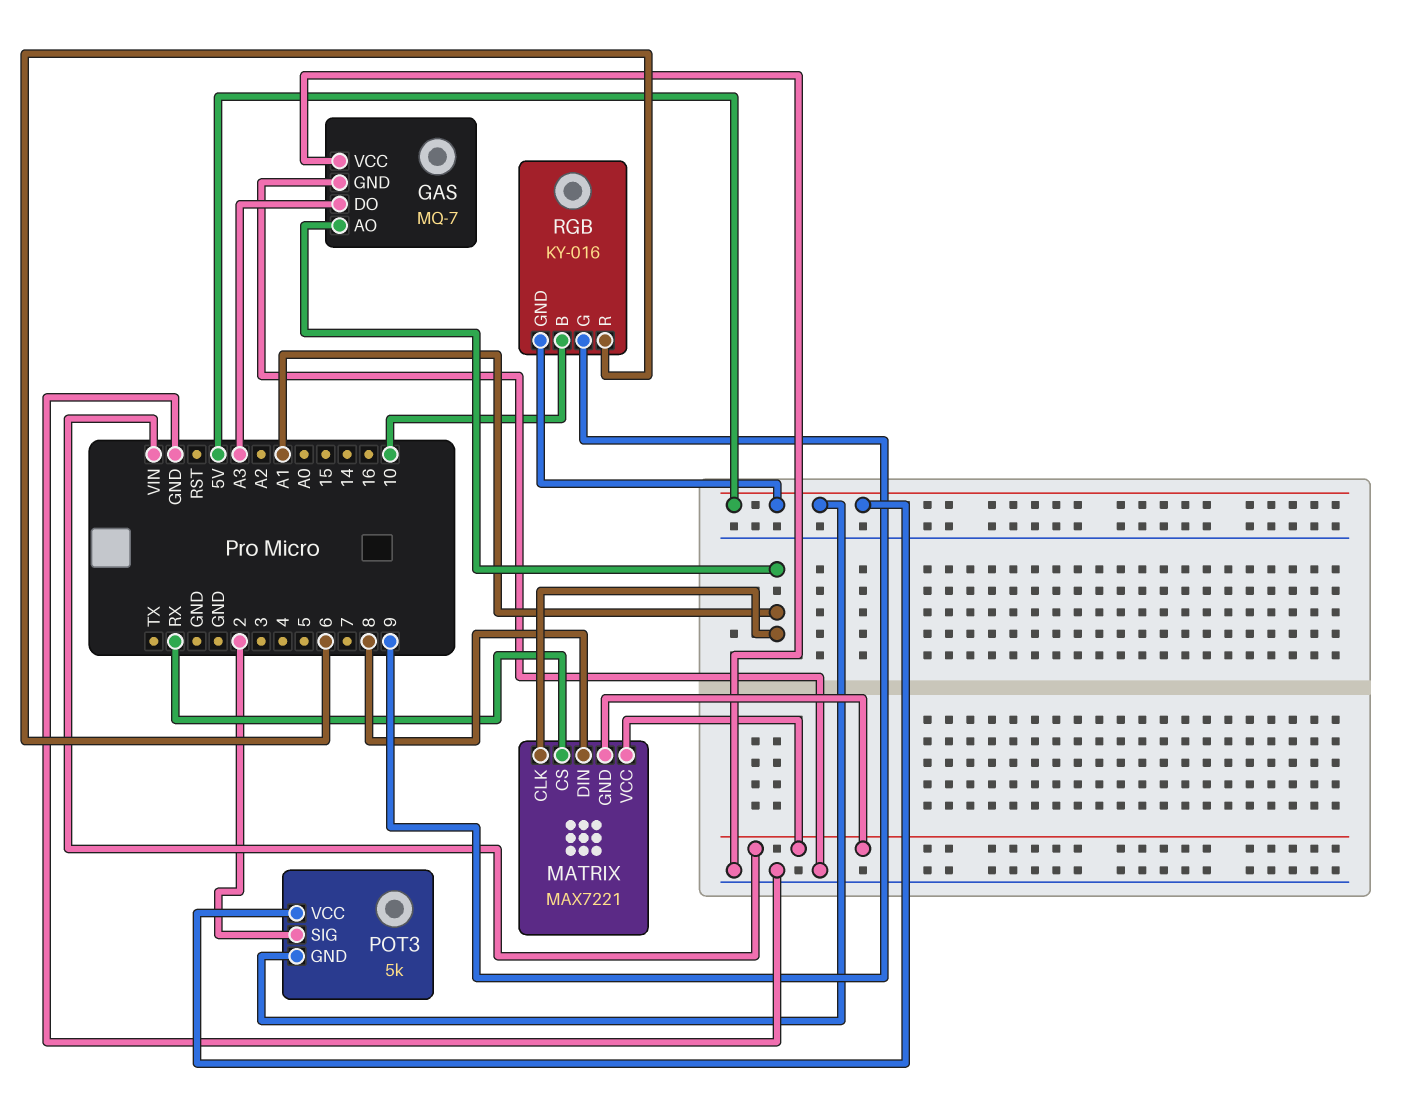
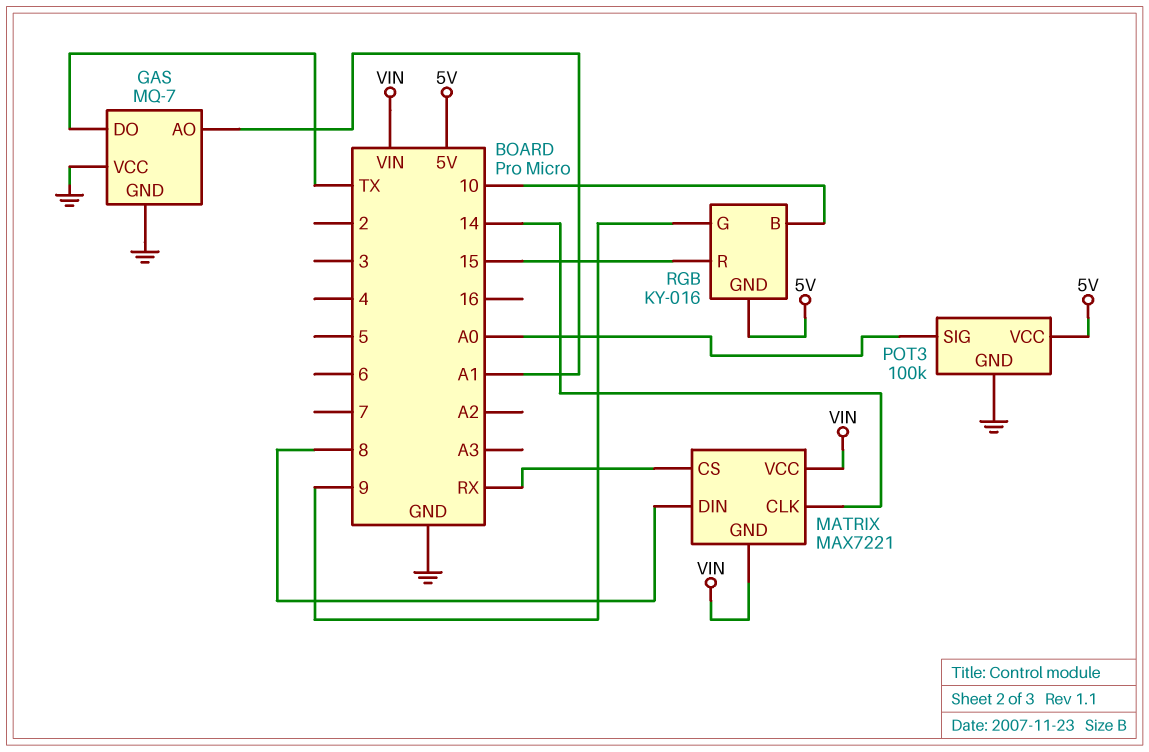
GAS pin DO: A3 -> TX
MATRIX pin CLK: A1 -> 14
POT3: 5k -> 100k
POT3 pin GND: 5V -> GND
POT3 pin SIG: 2 -> A0
RGB pin R: 6 -> 15

